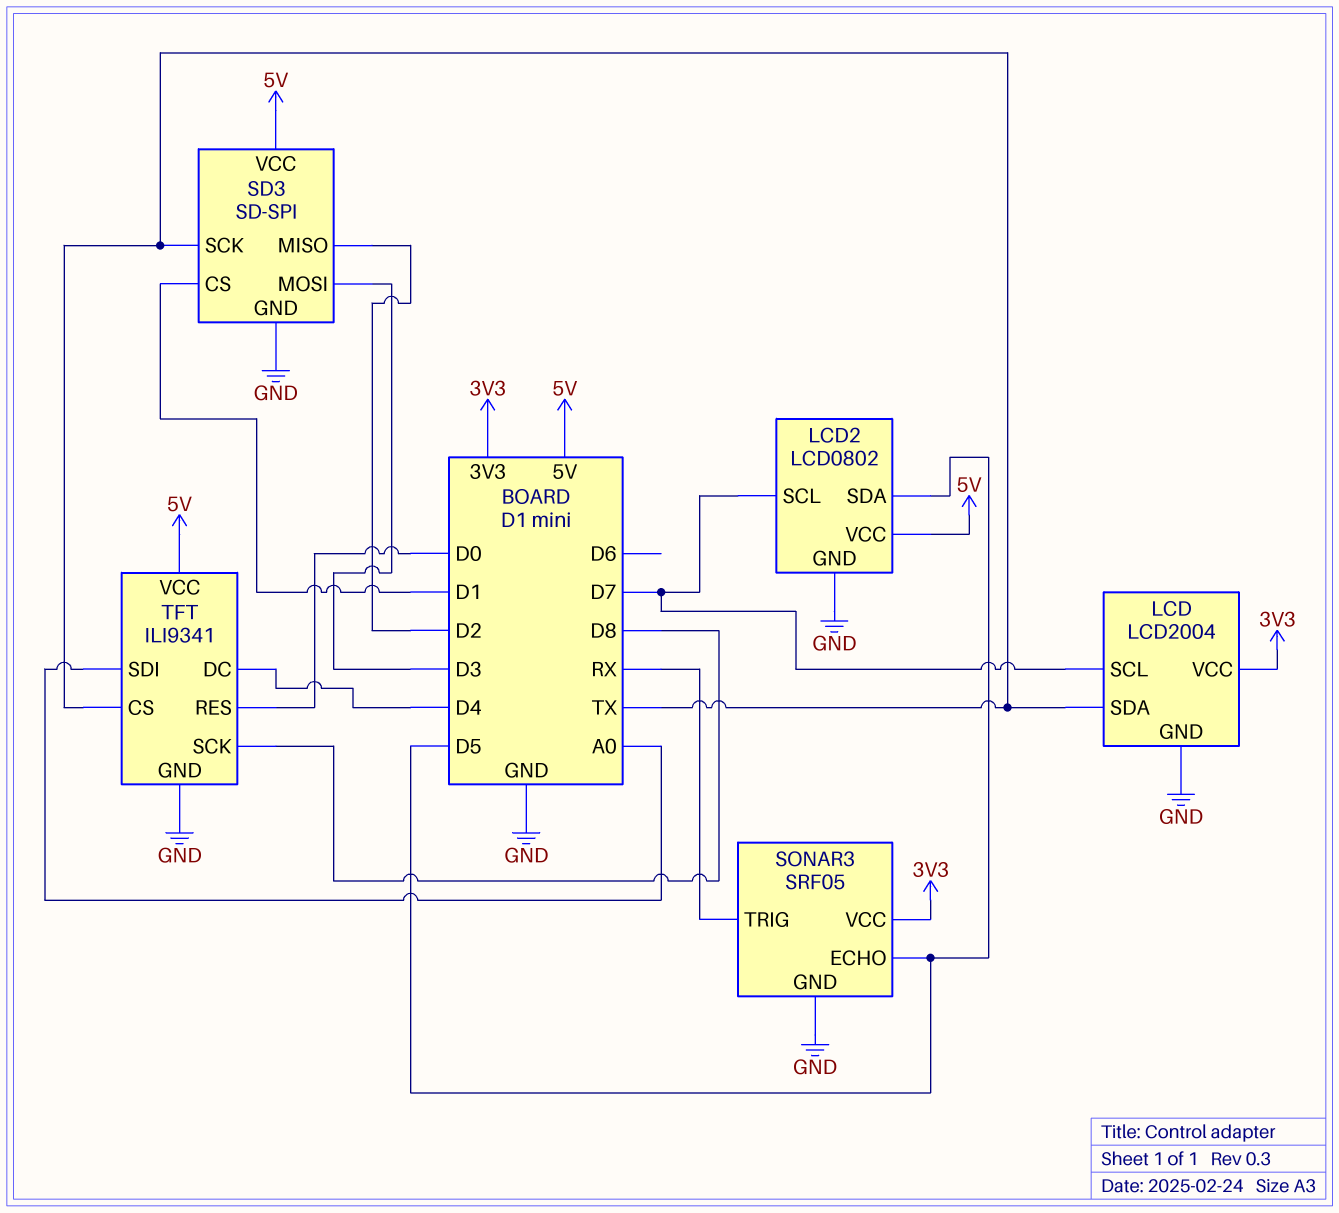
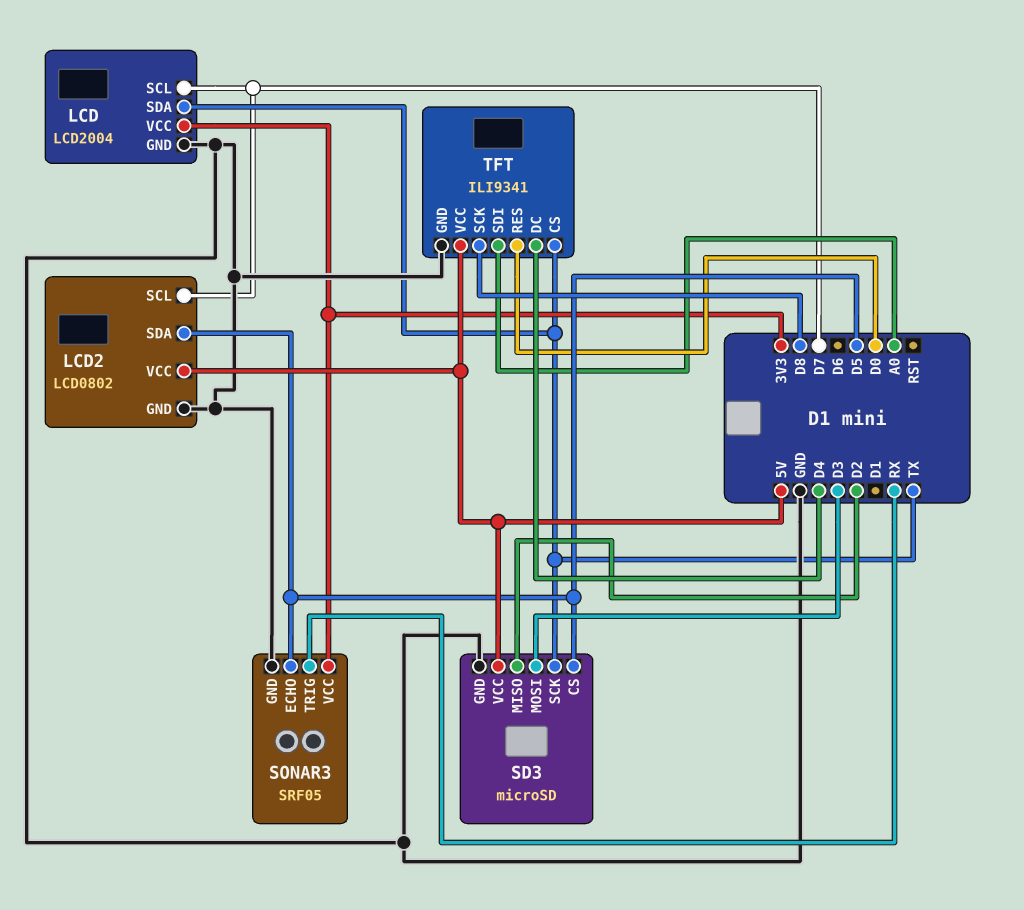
SD3: SD-SPI -> microSD
SD3 pin CS: D1 -> D5

